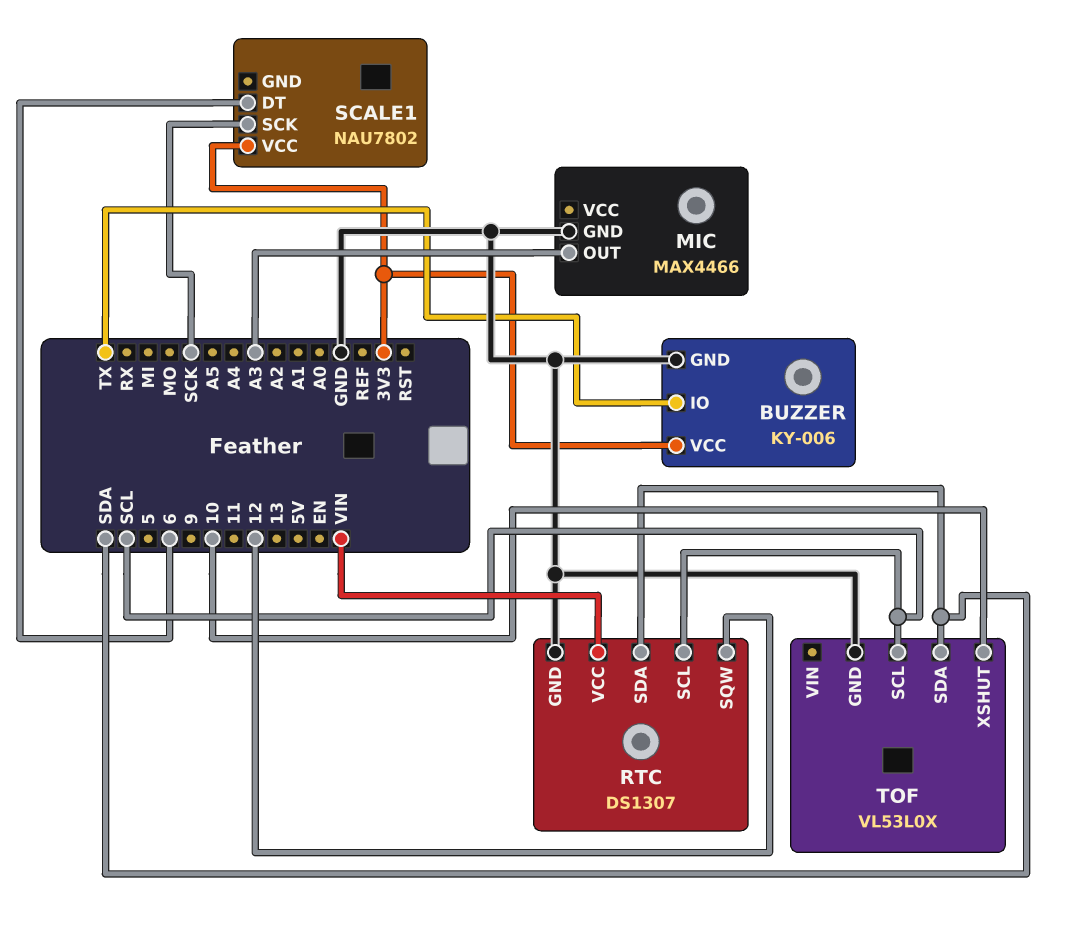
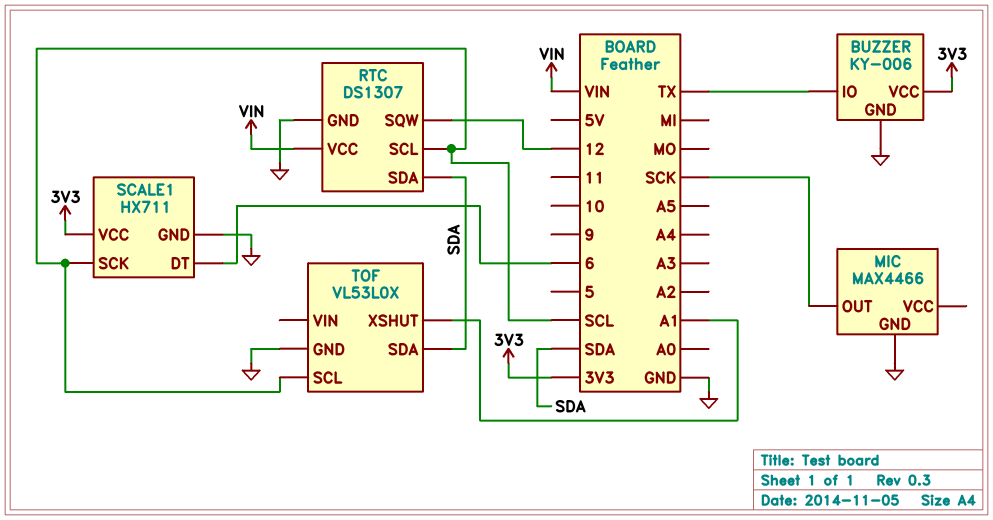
MIC pin OUT: A3 -> SCK
SCALE1: NAU7802 -> HX711
SCALE1 pin GND: none -> GND
SCALE1 pin SCK: SCK -> SCL
TOF pin XSHUT: 10 -> A1

